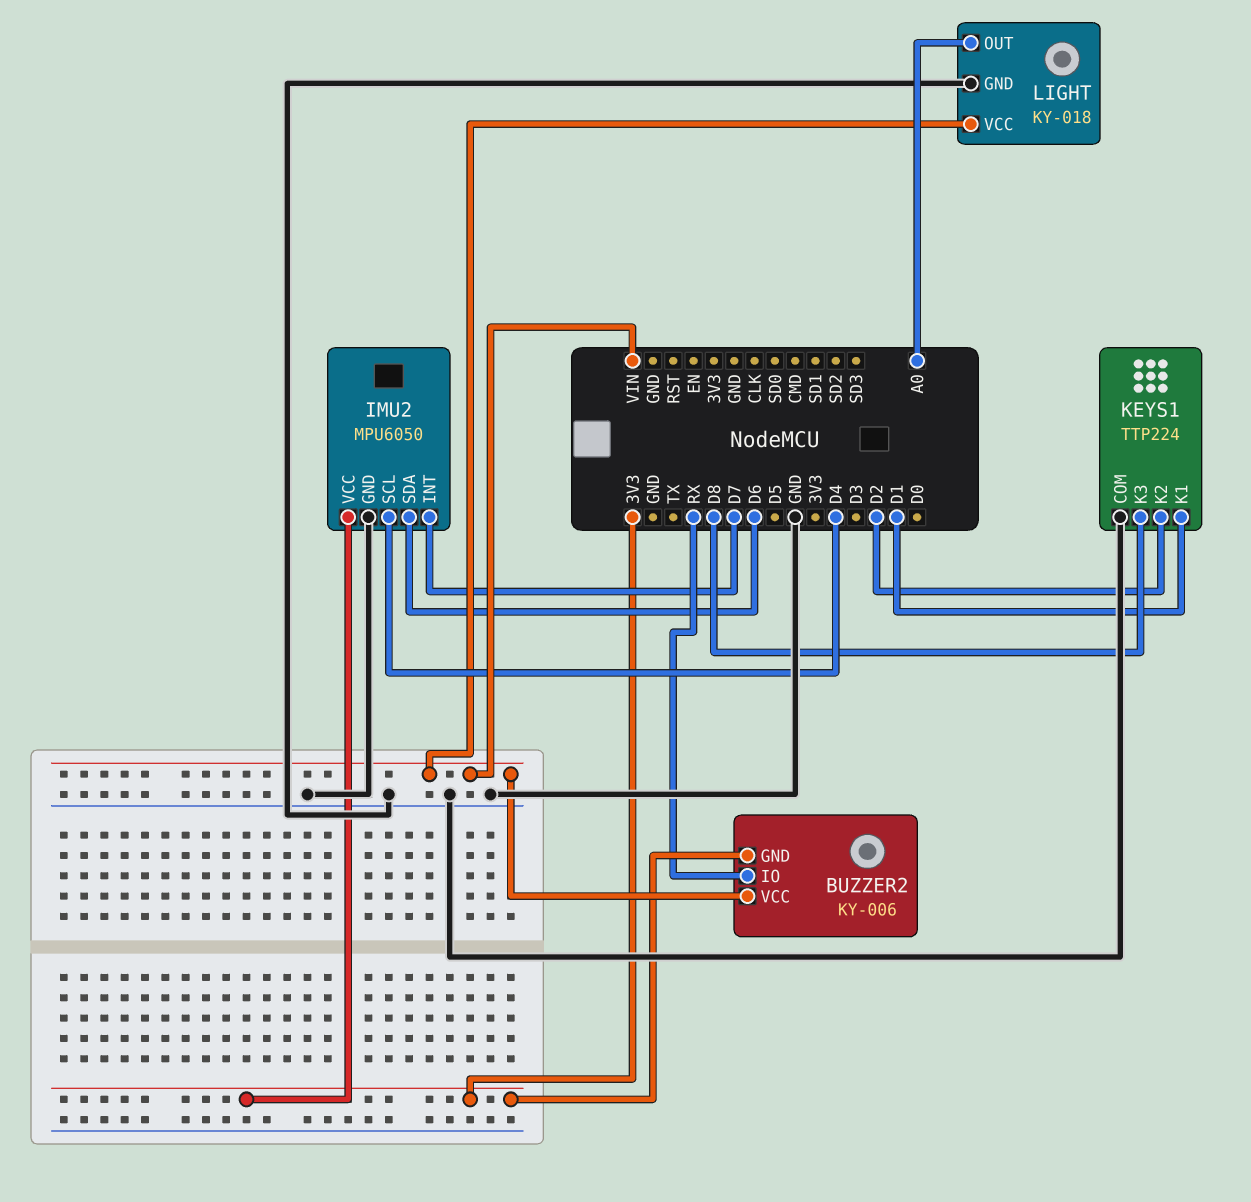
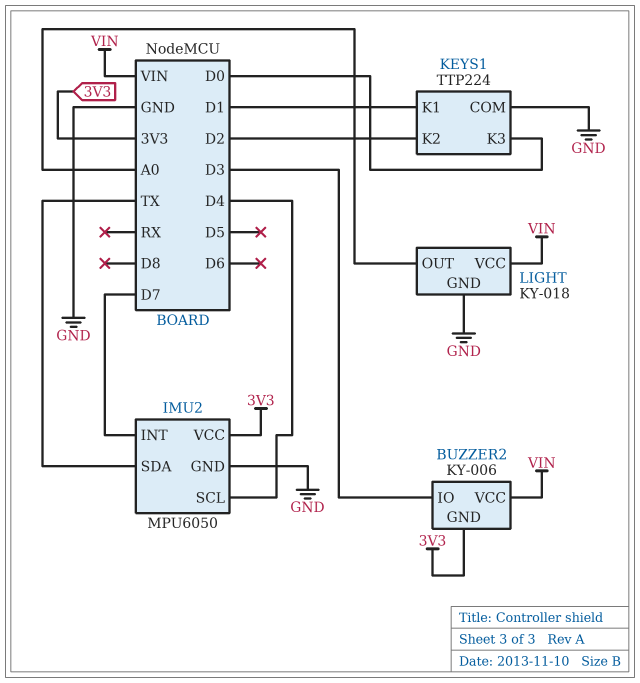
BUZZER2 pin IO: RX -> D3
IMU2 pin SDA: D6 -> TX
KEYS1 pin K3: D8 -> D0

